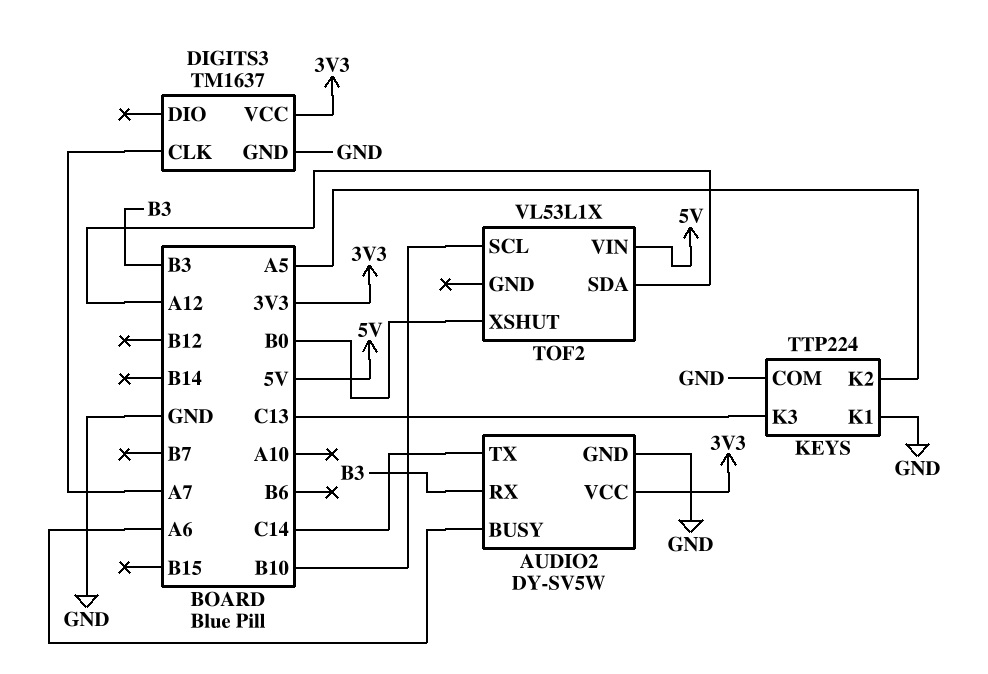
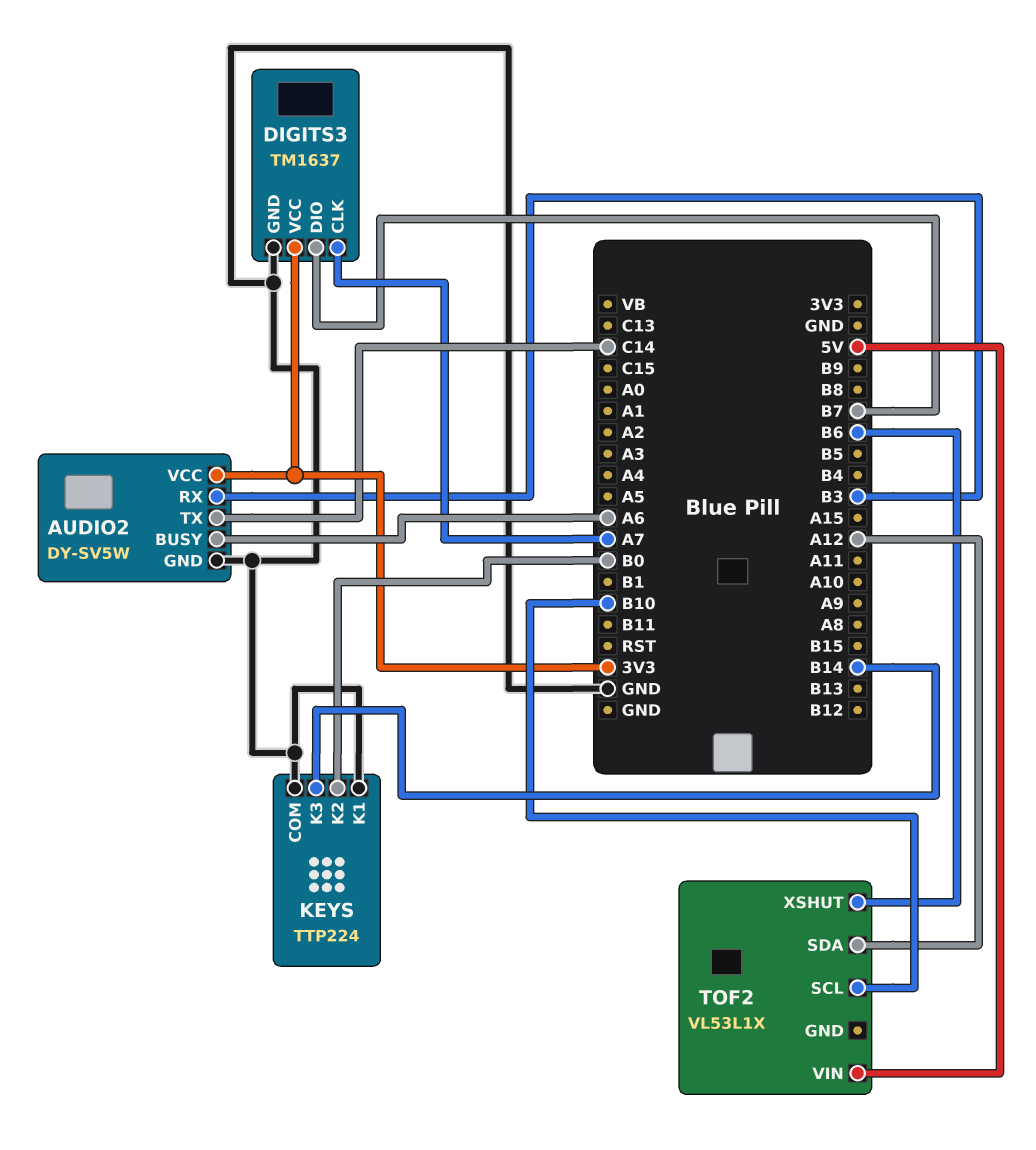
DIGITS3 pin DIO: none -> B7
KEYS pin K2: A5 -> B0
KEYS pin K3: C13 -> B14
TOF2 pin XSHUT: B0 -> B6

